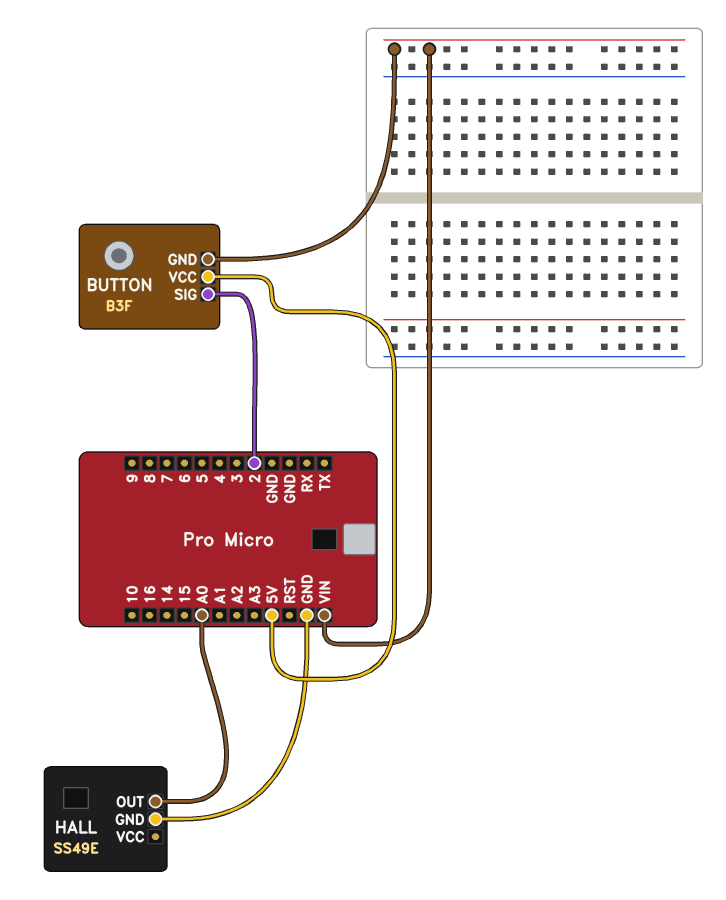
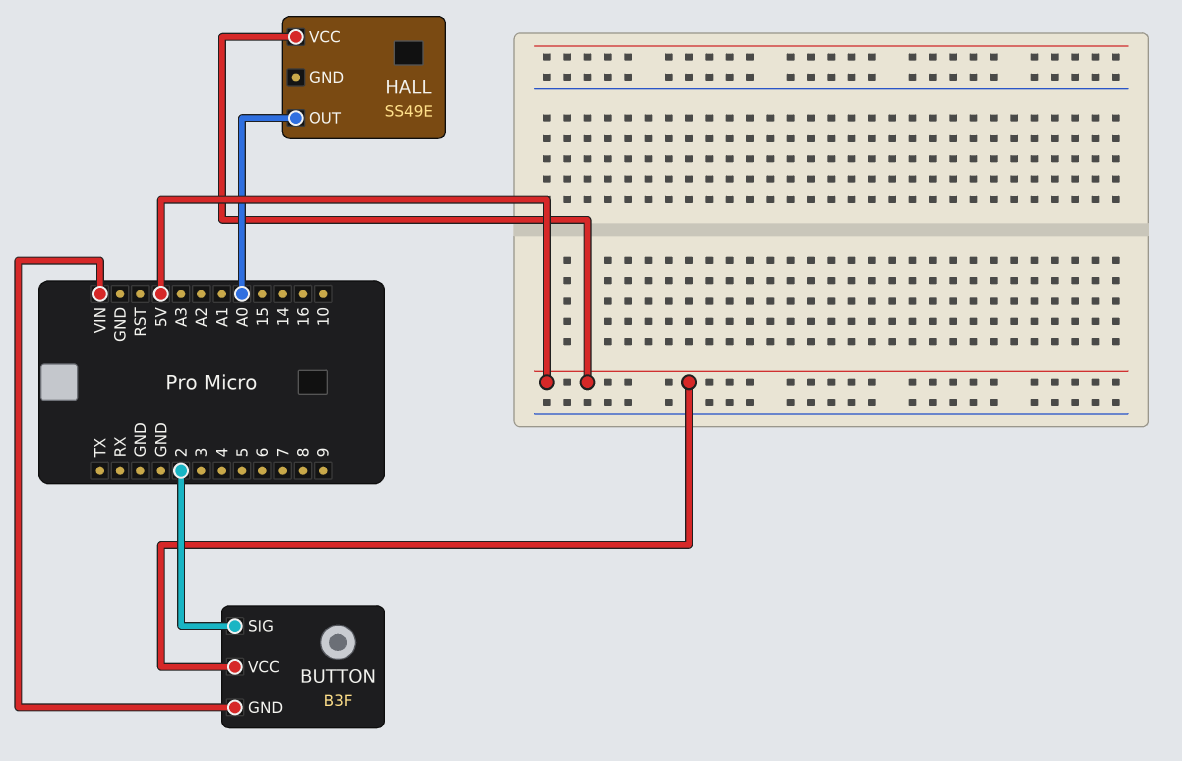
HALL pin GND: GND -> none
HALL pin VCC: none -> 5V

